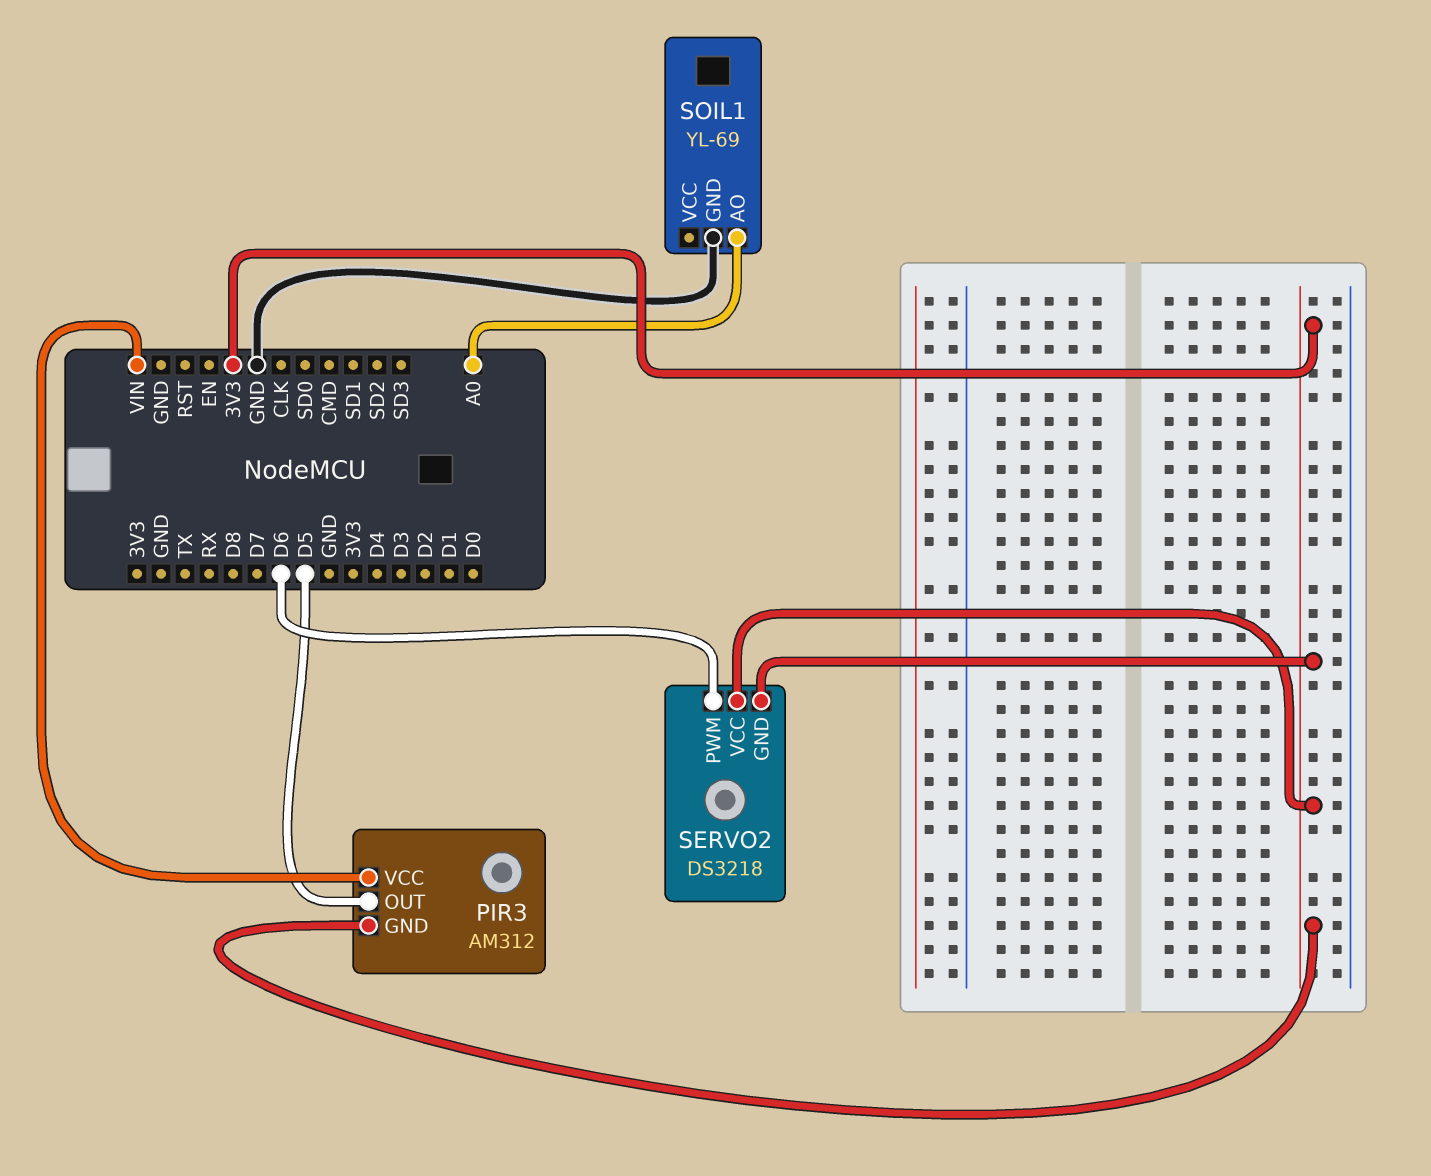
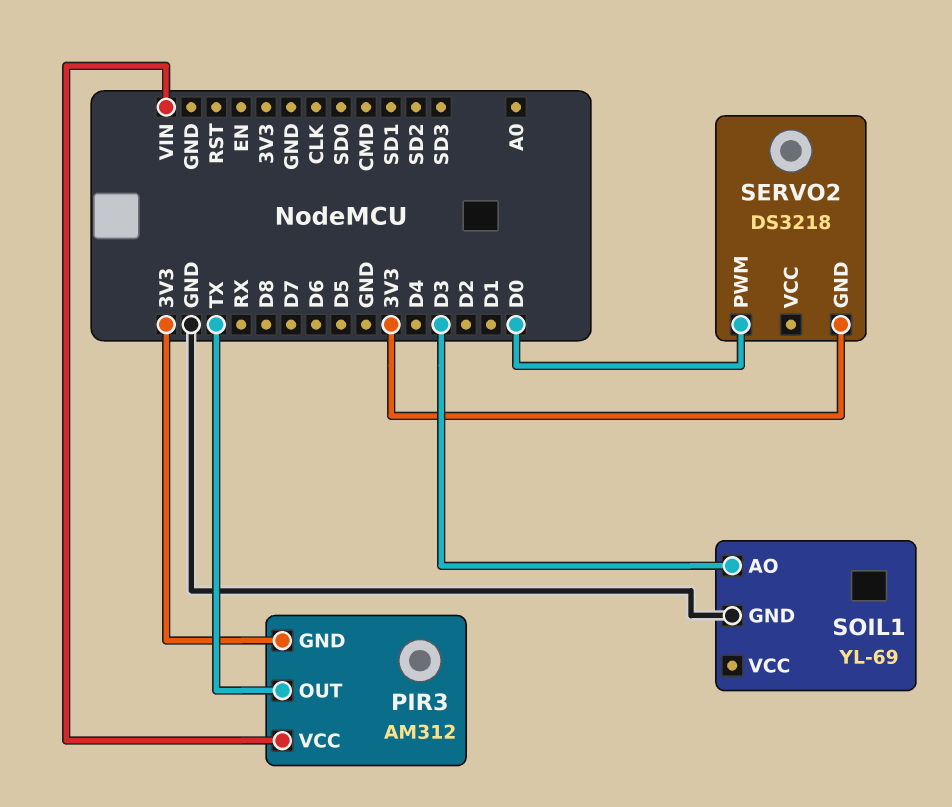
PIR3 pin OUT: D5 -> TX
SERVO2 pin PWM: D6 -> D0
SERVO2 pin VCC: 3V3 -> none
SOIL1 pin AO: A0 -> D3

